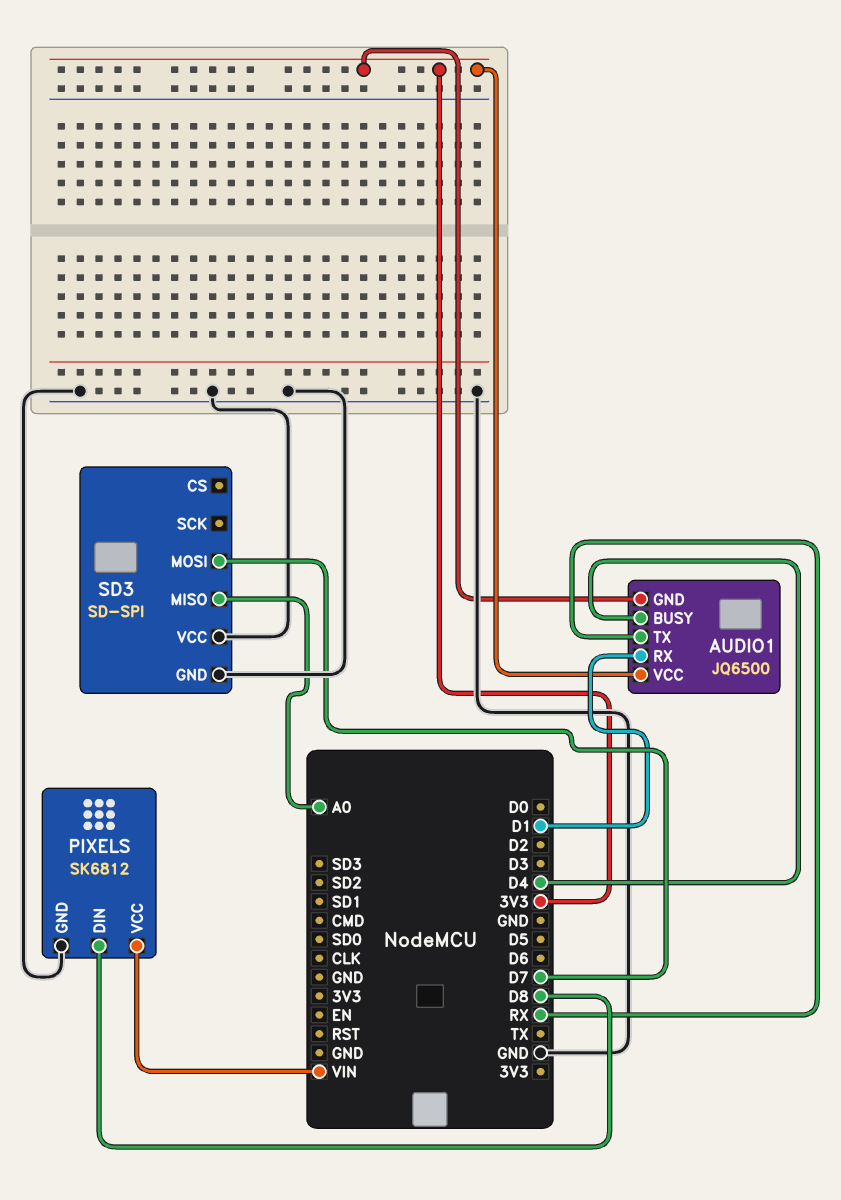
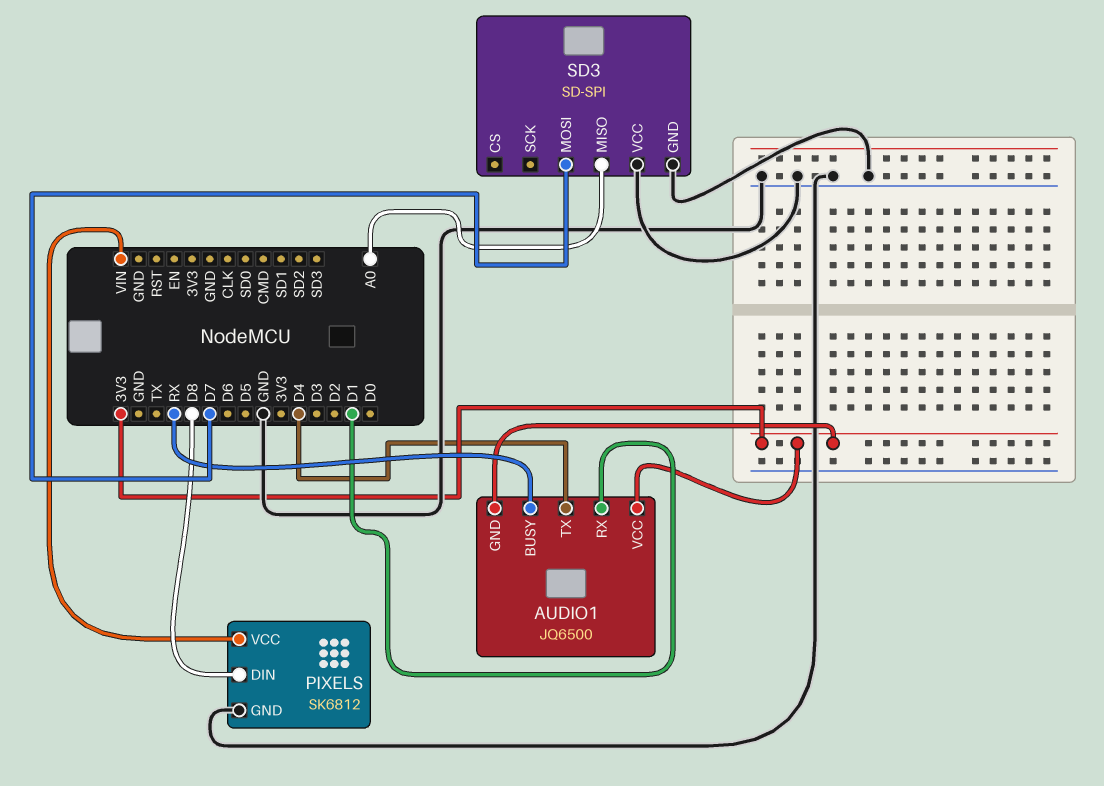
AUDIO1 pin BUSY: D4 -> RX
AUDIO1 pin TX: RX -> D4

